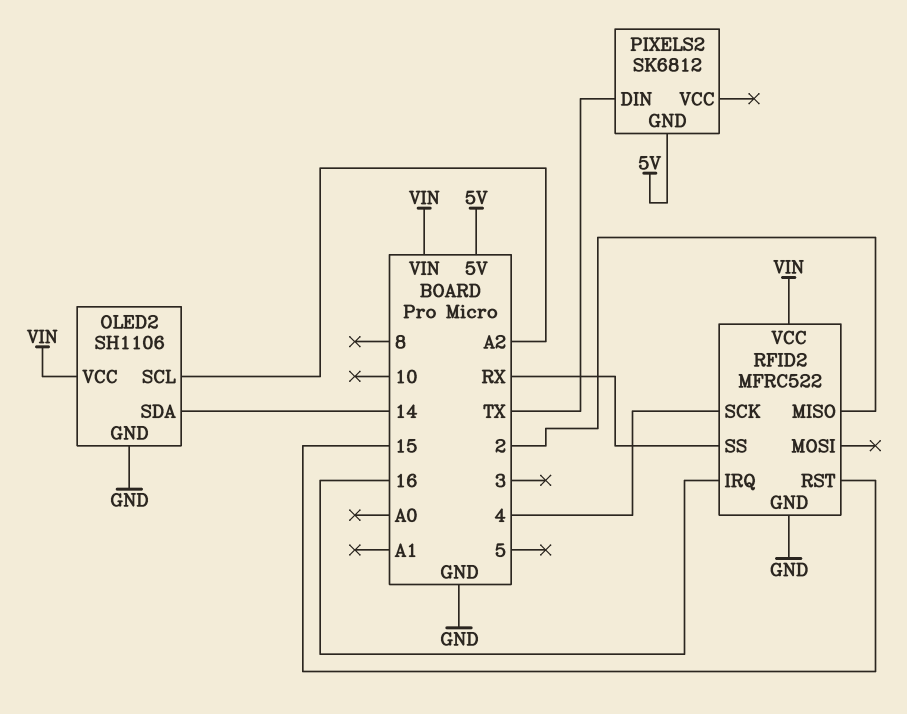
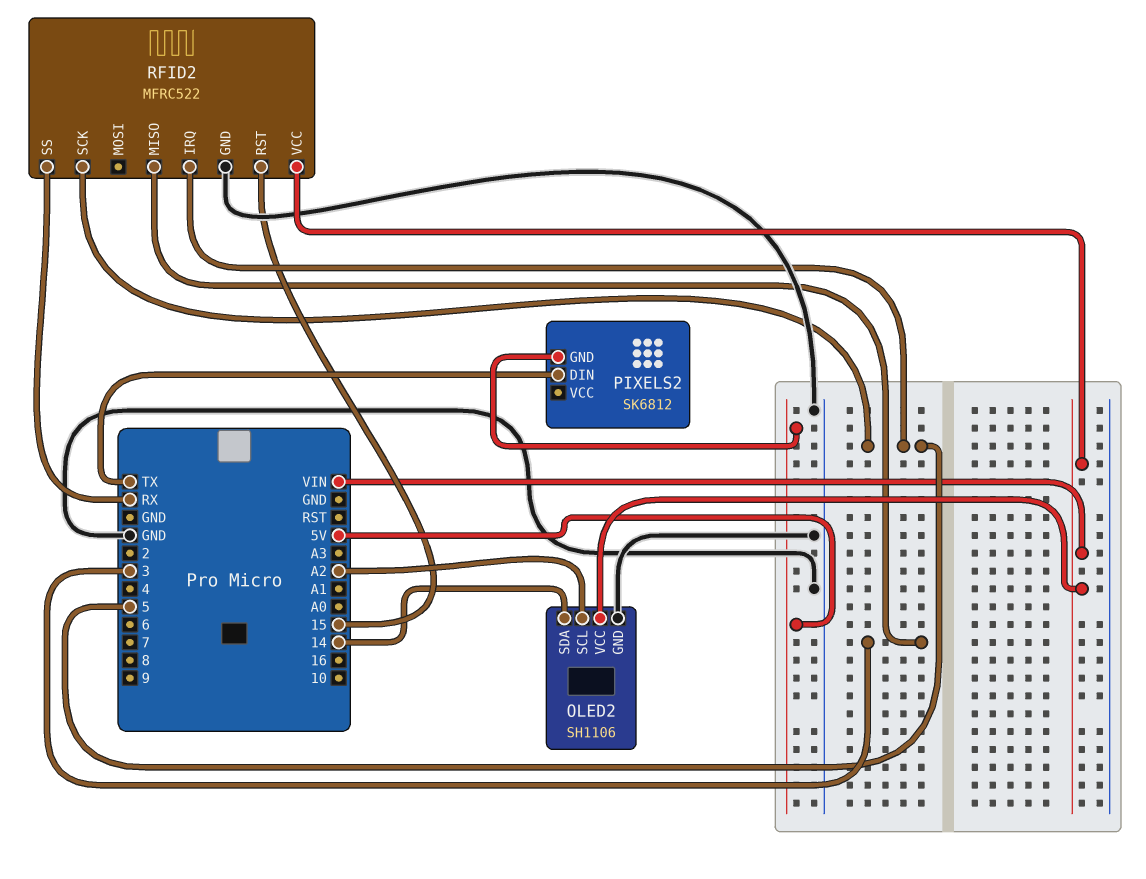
RFID2 pin IRQ: 16 -> 5
RFID2 pin MISO: 2 -> 3
RFID2 pin SCK: 4 -> 5

